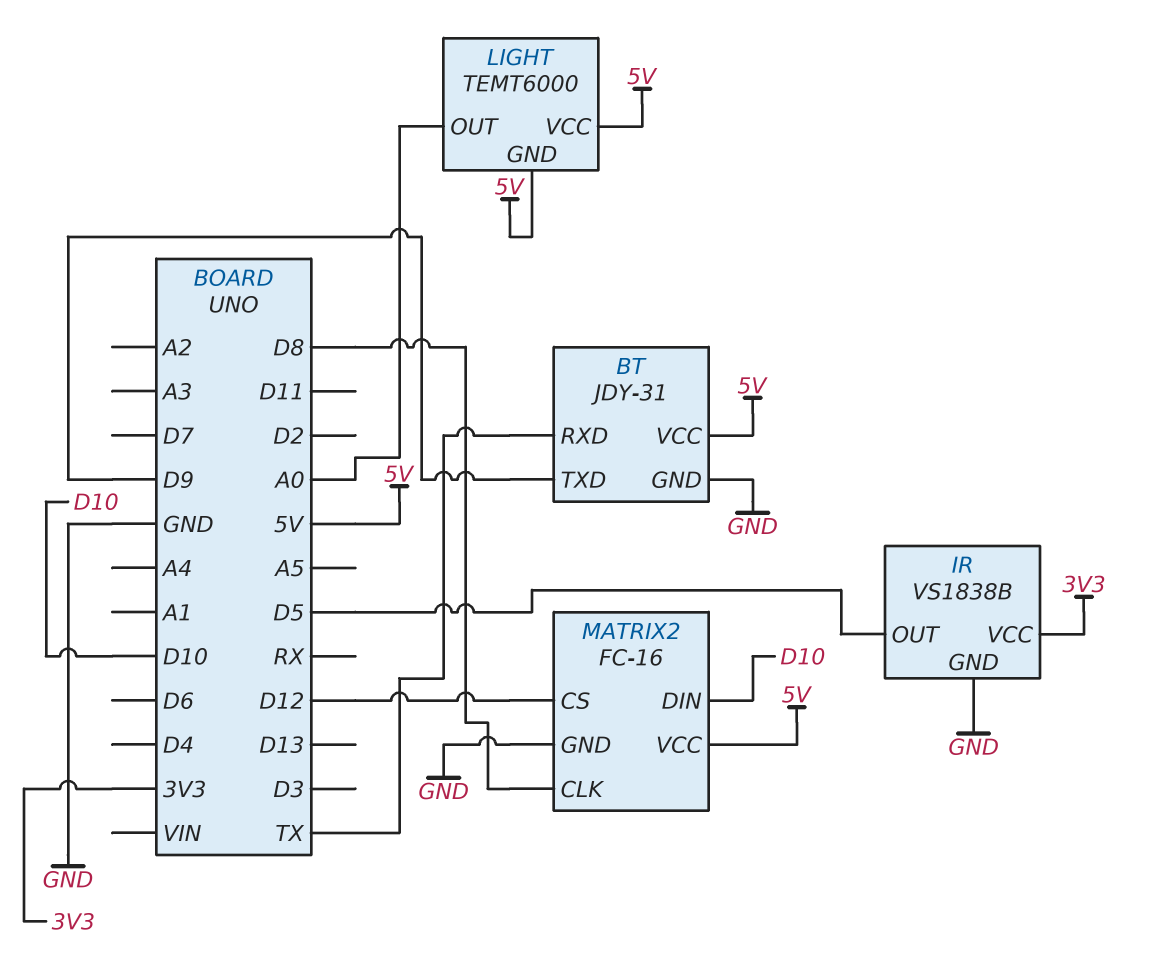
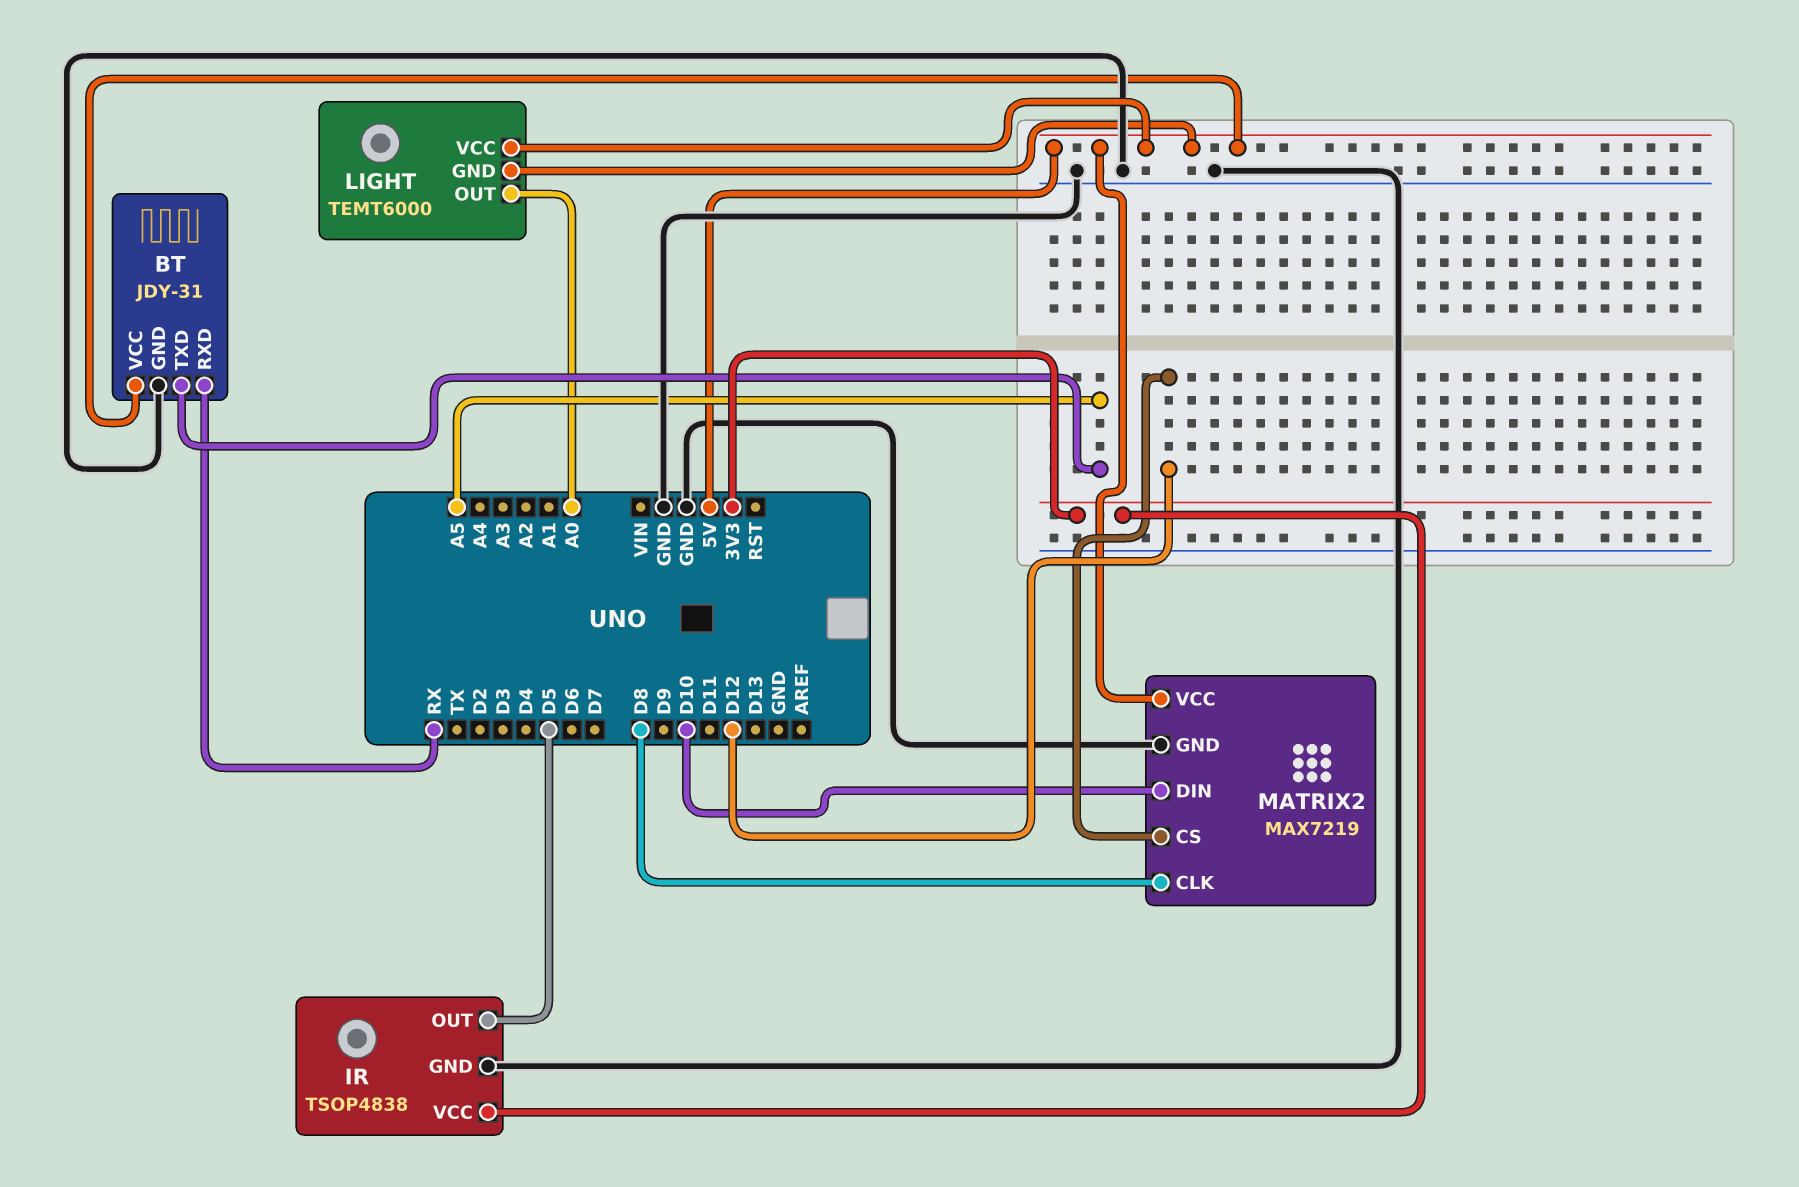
BT pin RXD: TX -> RX
BT pin TXD: D9 -> A5
IR: VS1838B -> TSOP4838
MATRIX2: FC-16 -> MAX7219

